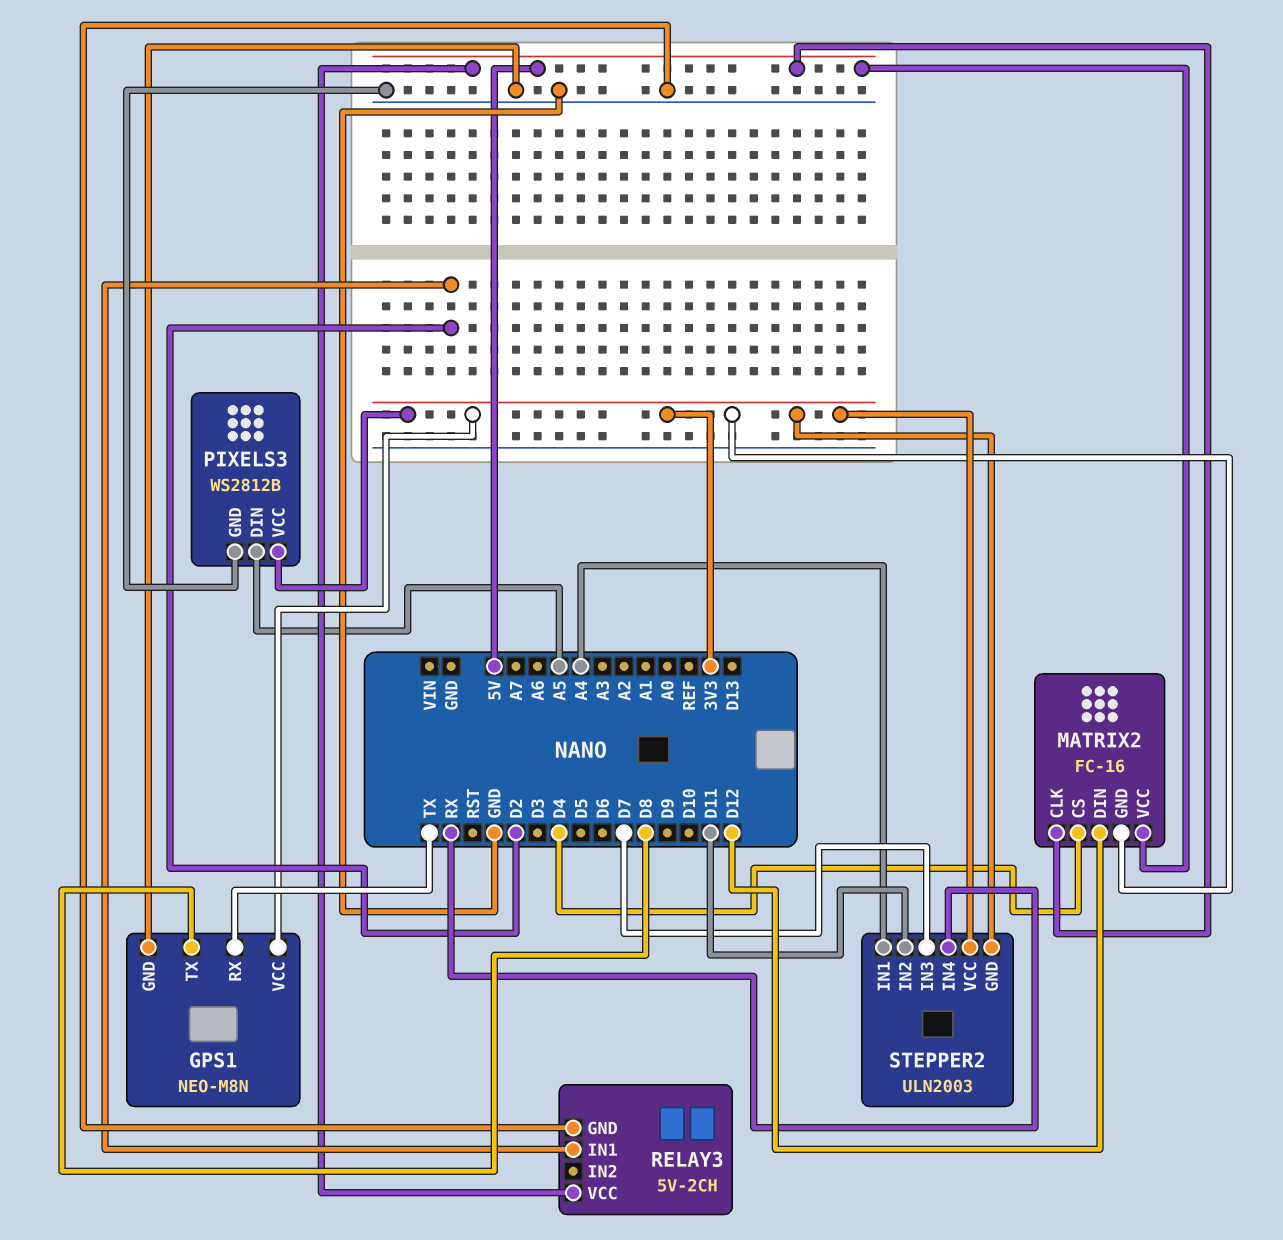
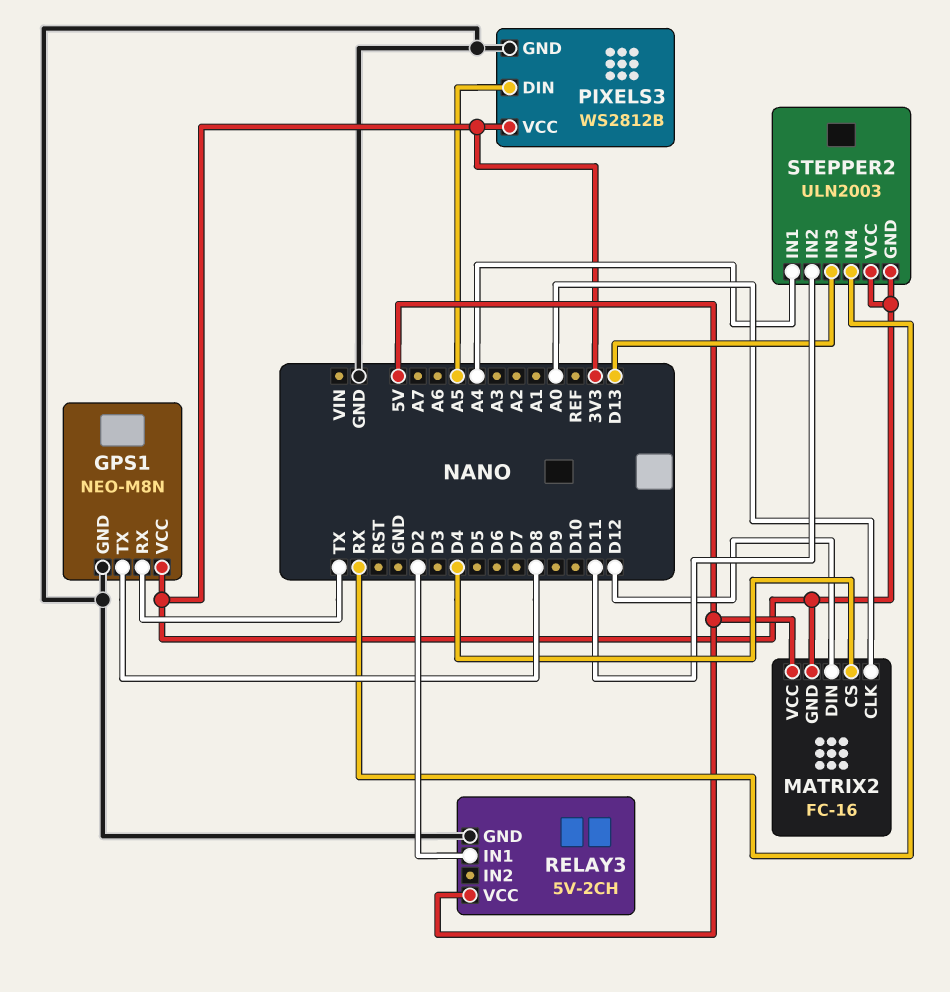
MATRIX2 pin CLK: 5V -> A0
STEPPER2 pin IN3: D7 -> D13

